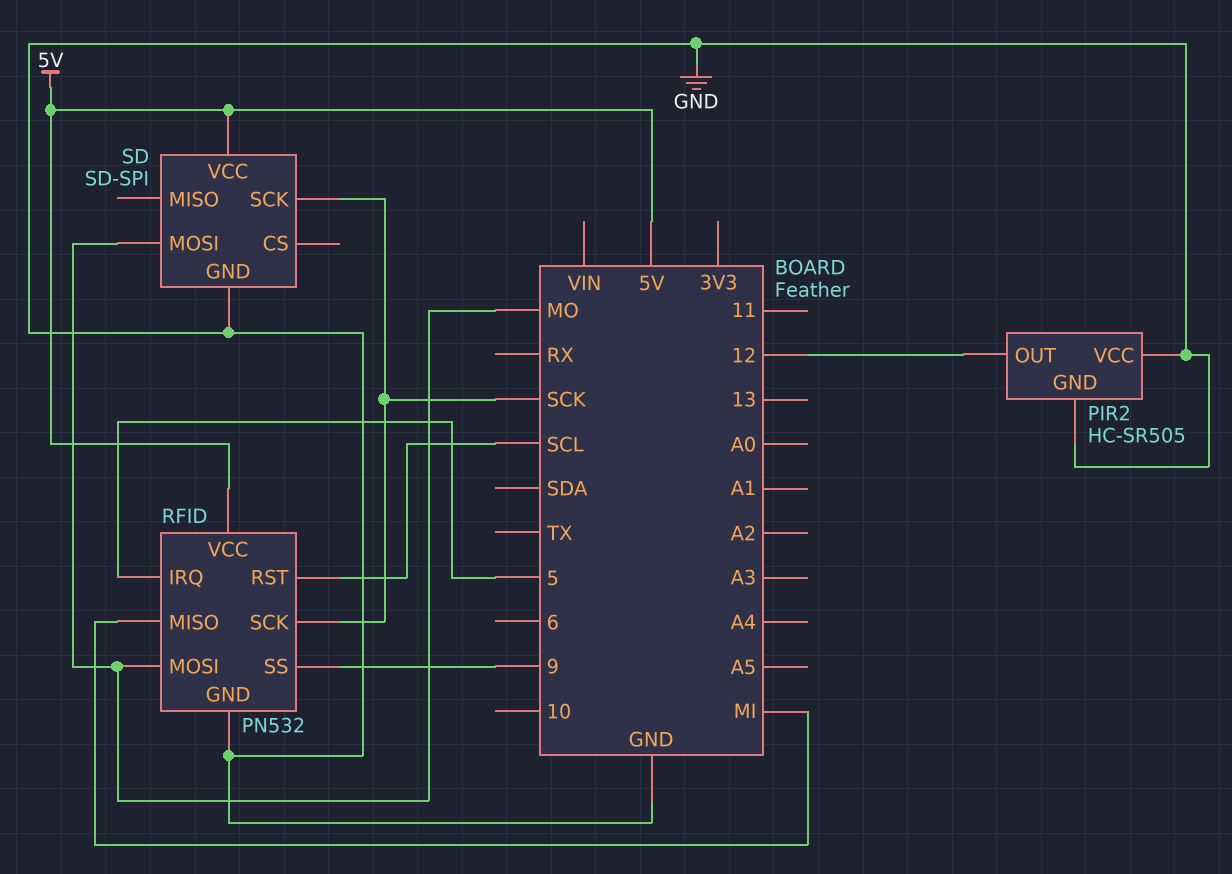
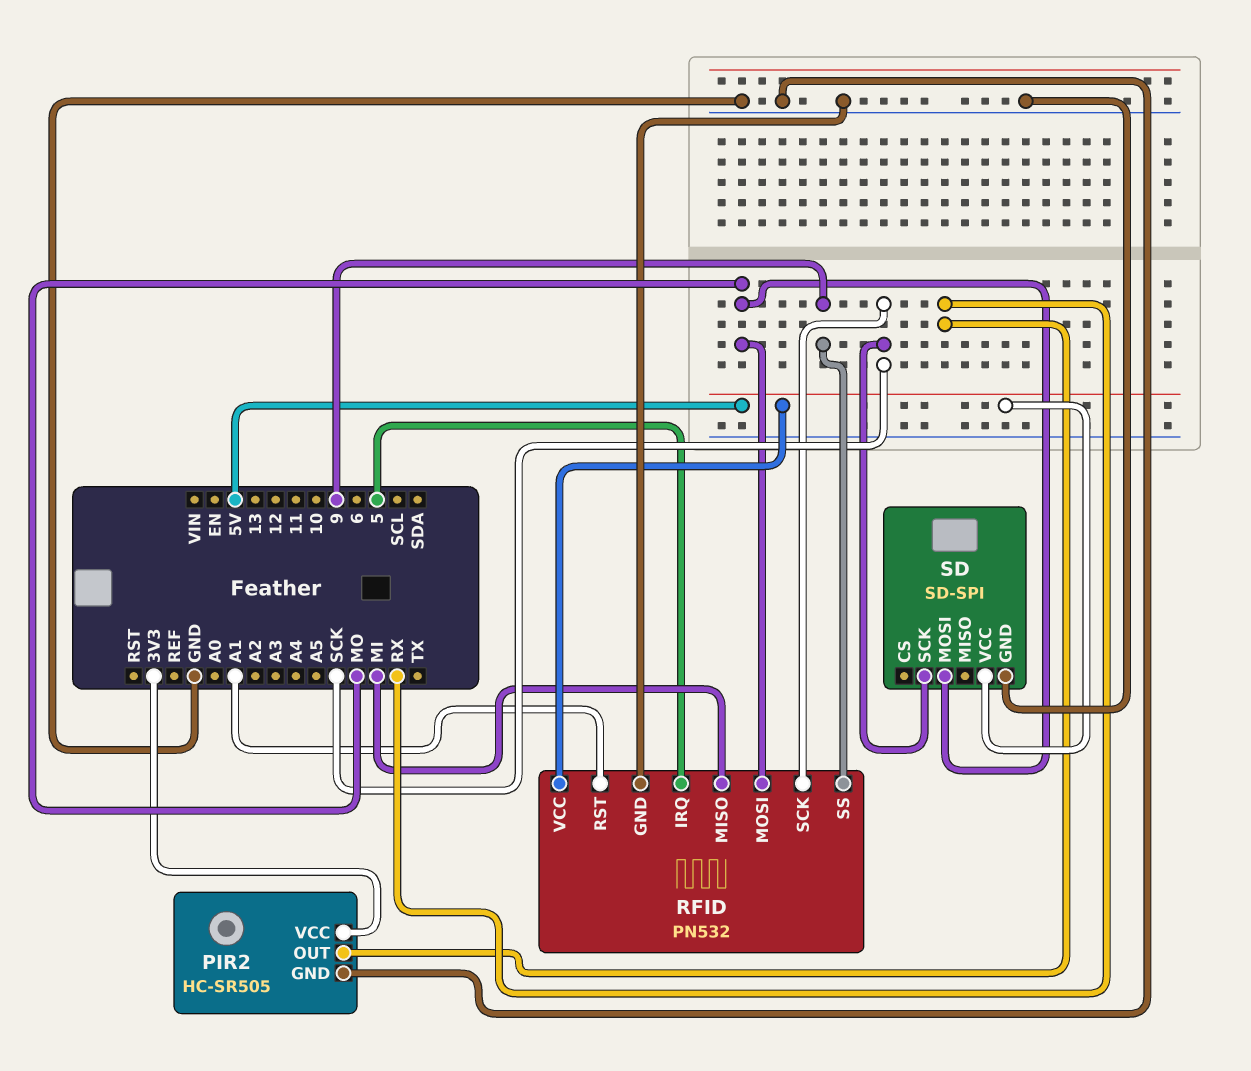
PIR2 pin OUT: 12 -> RX
PIR2 pin VCC: GND -> 3V3
RFID pin RST: SCL -> A1

